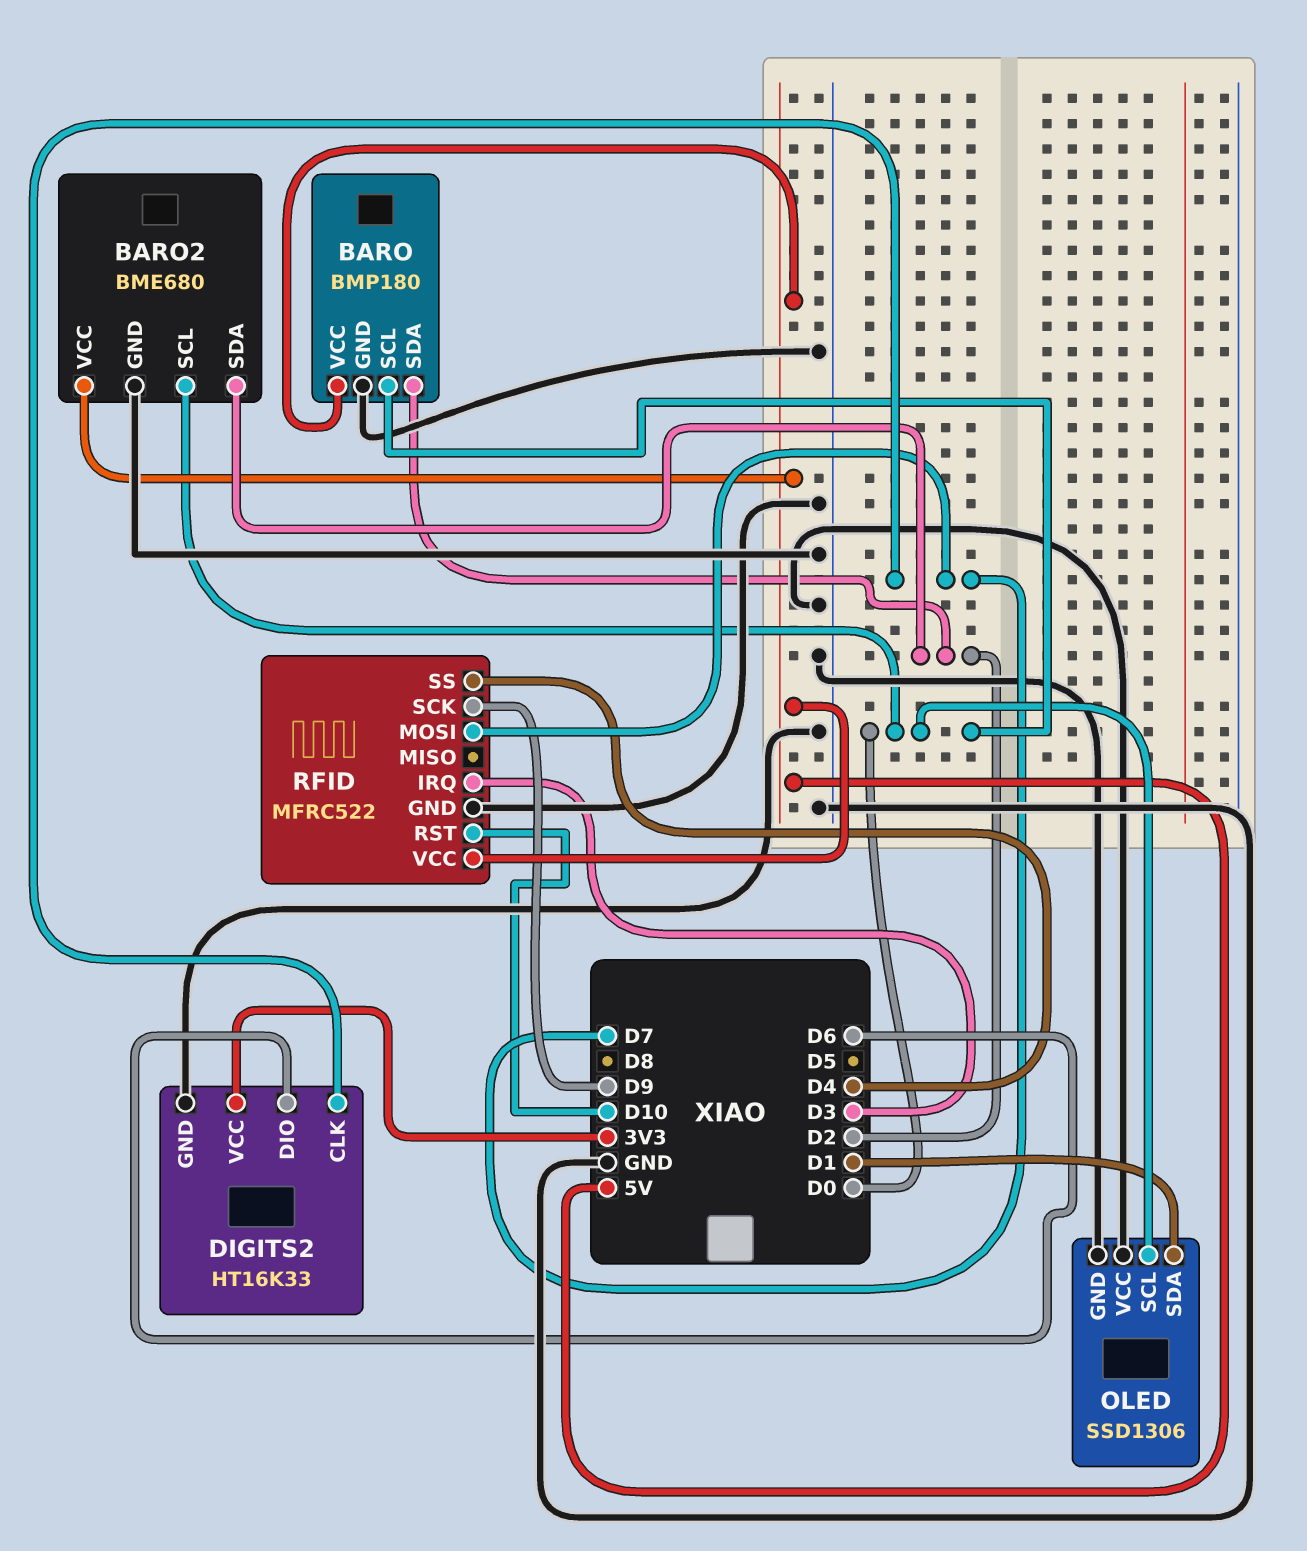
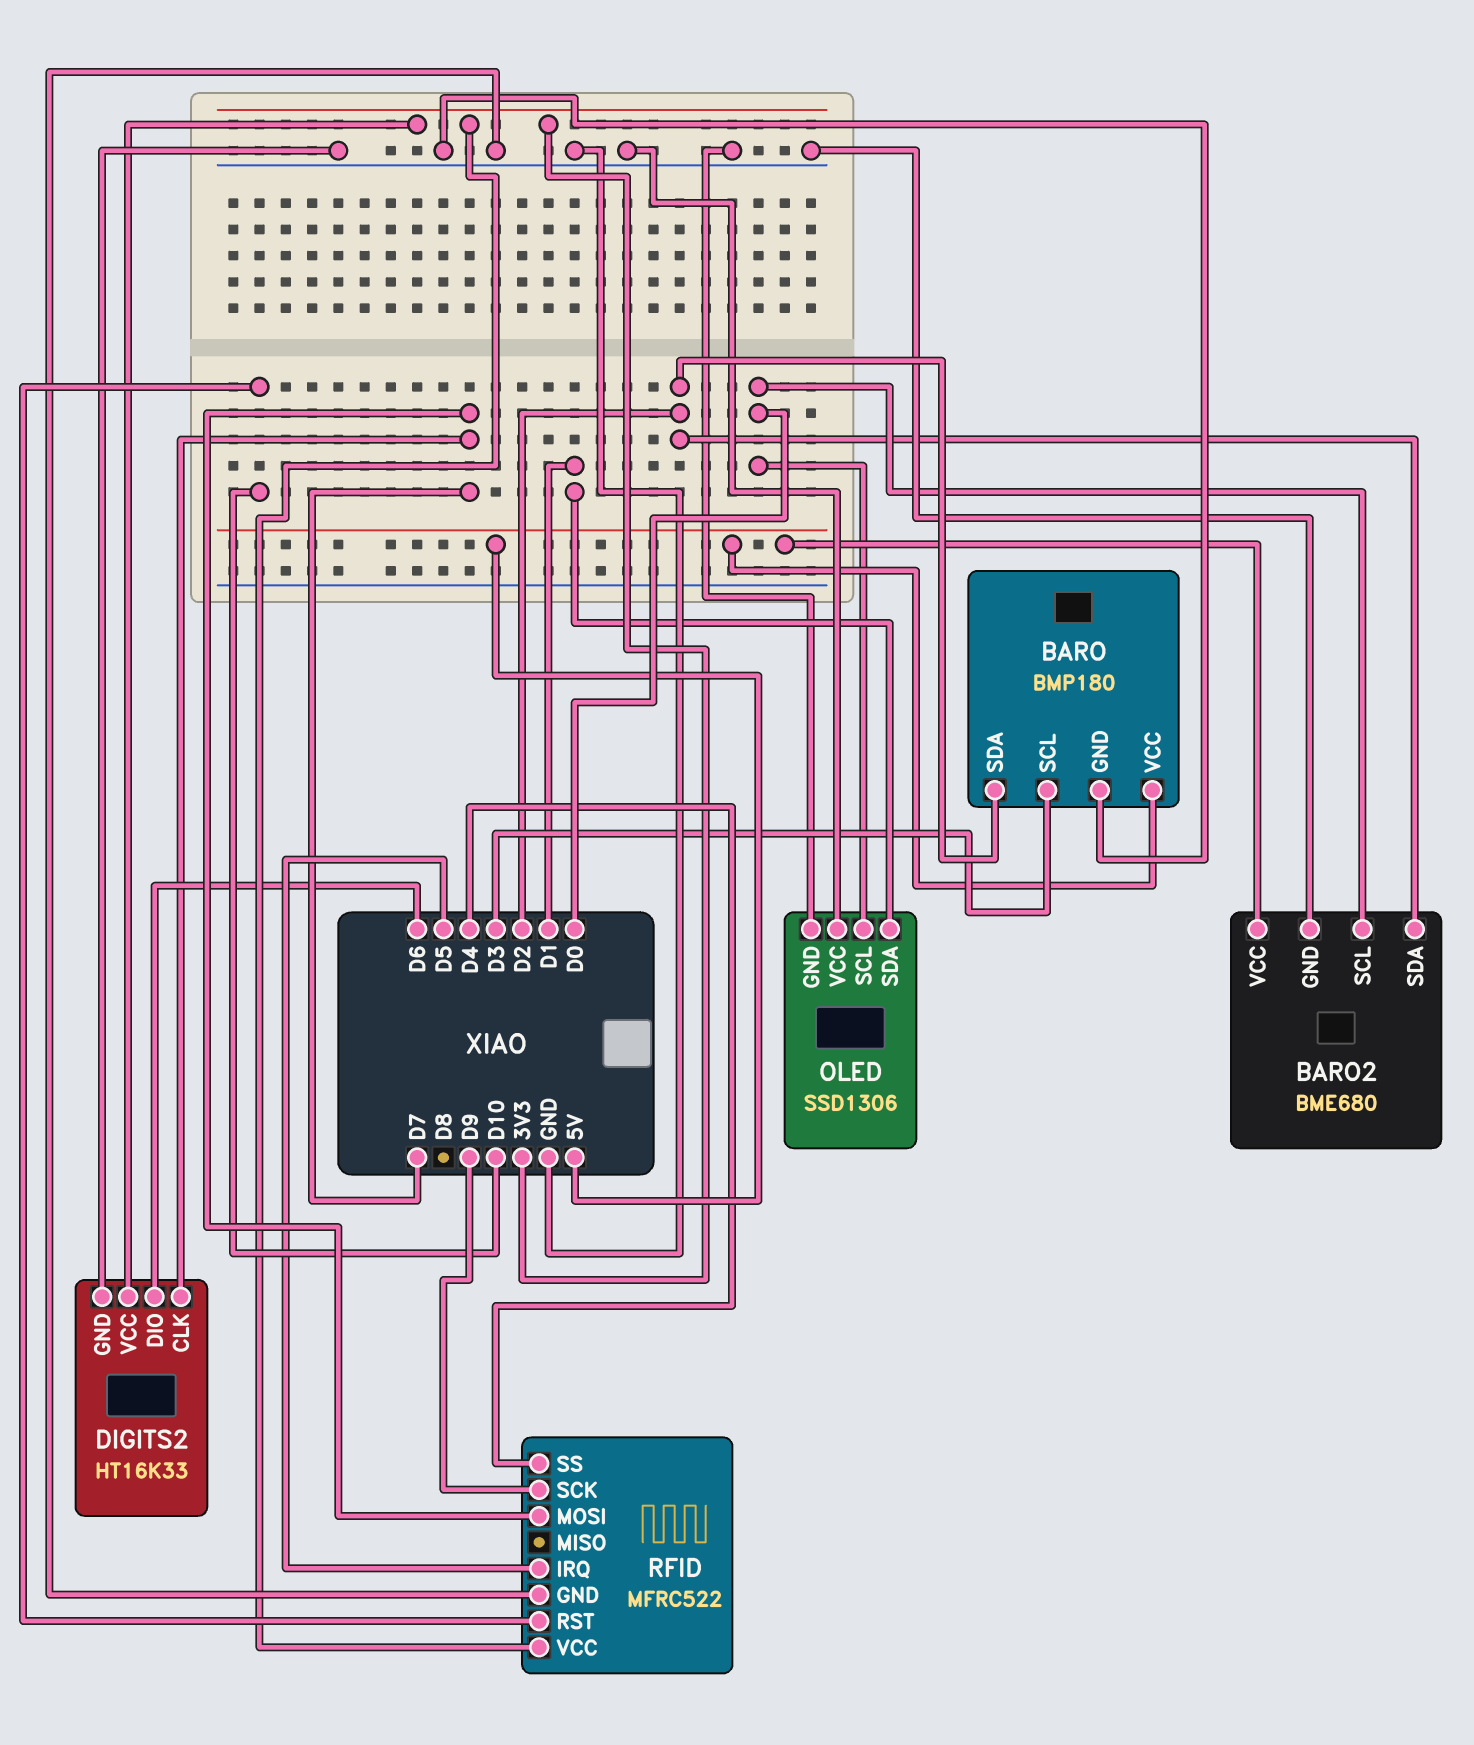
BARO pin SCL: D0 -> D3
RFID pin IRQ: D3 -> D5
RFID pin VCC: 5V -> 3V3

